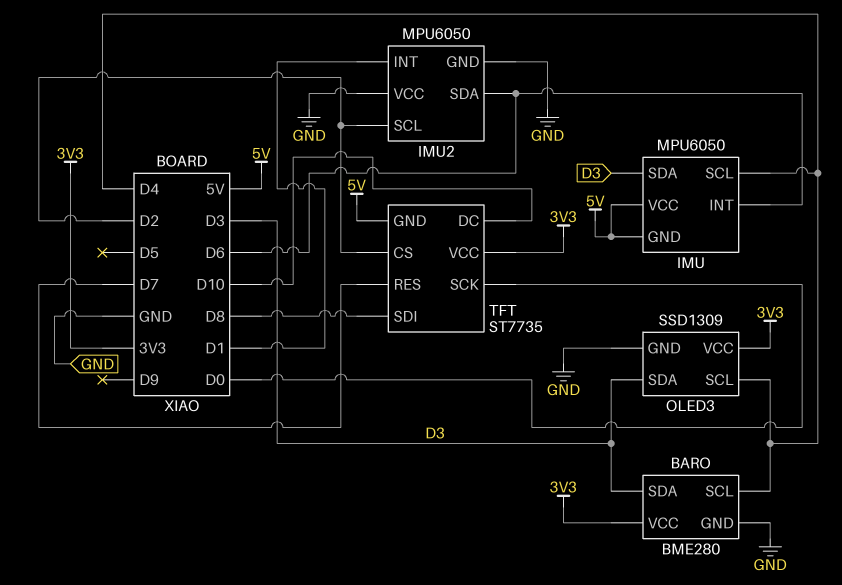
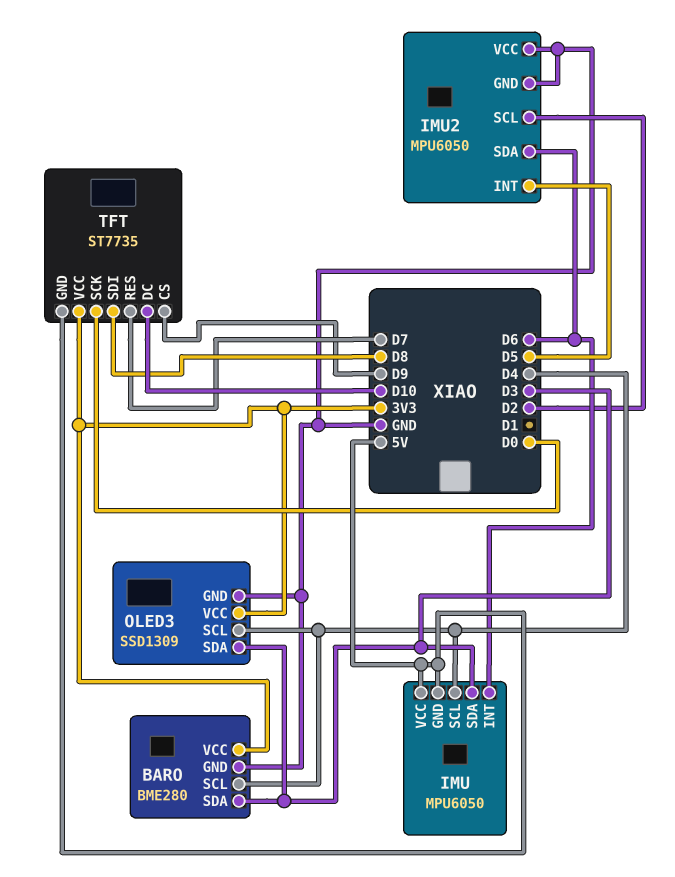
IMU2 pin INT: D1 -> D5
TFT pin CS: D2 -> D9

